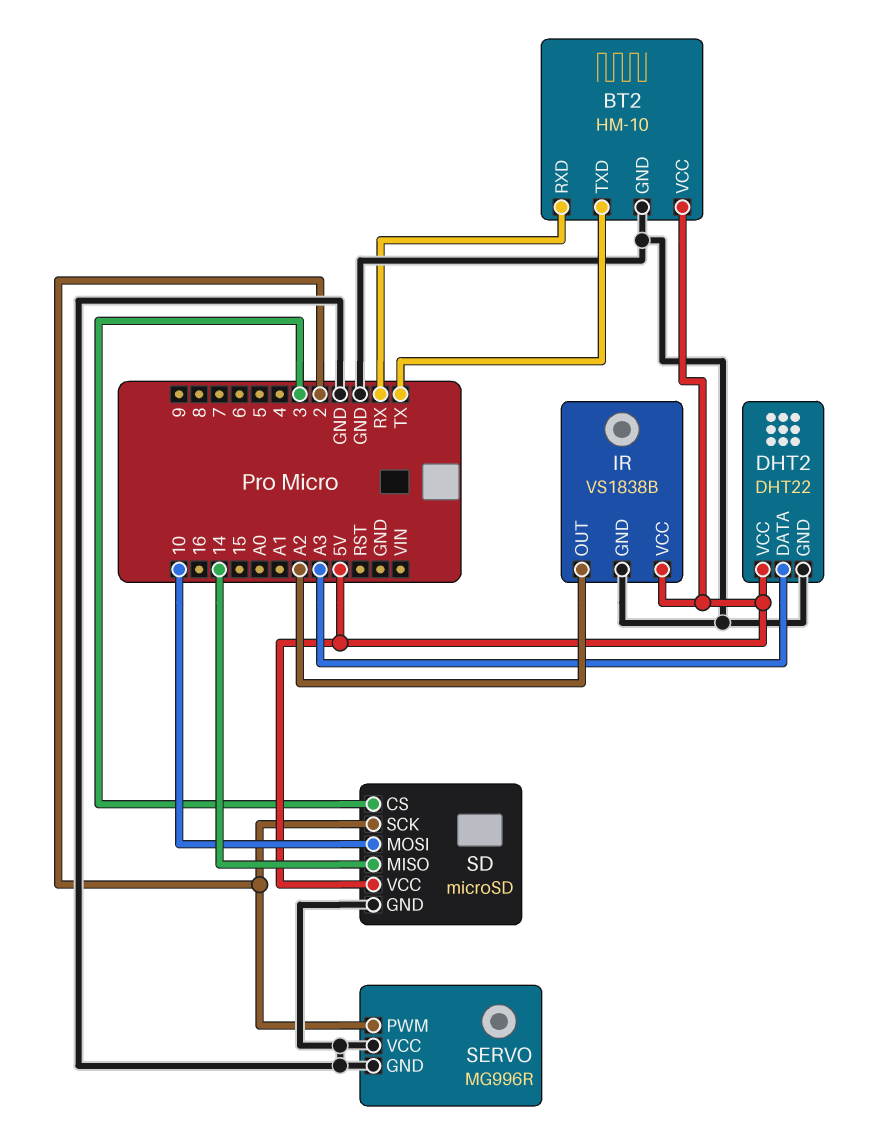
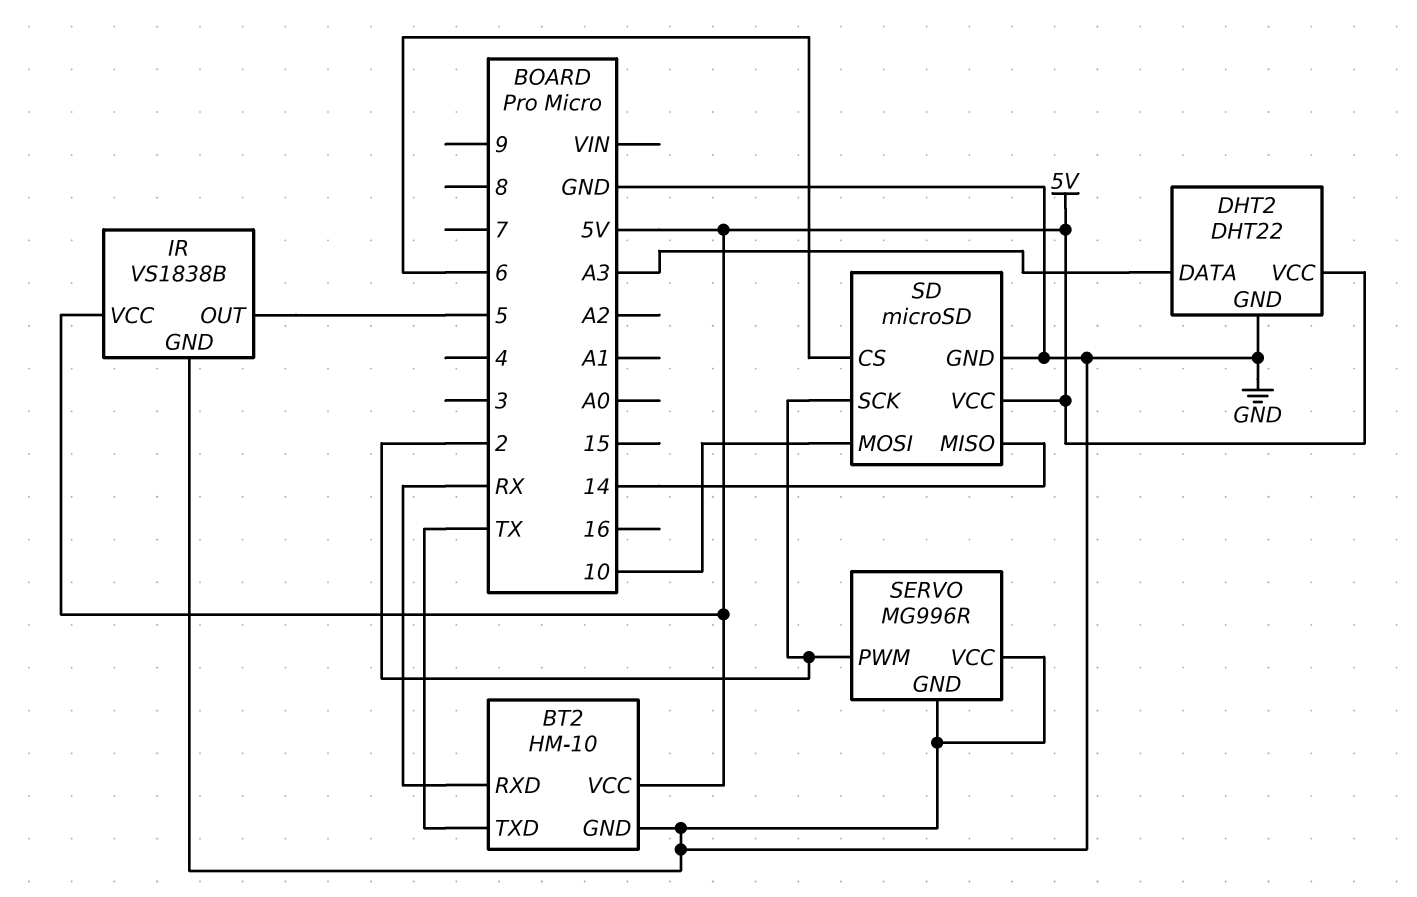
IR pin OUT: A2 -> 5
SD pin CS: 3 -> 6

